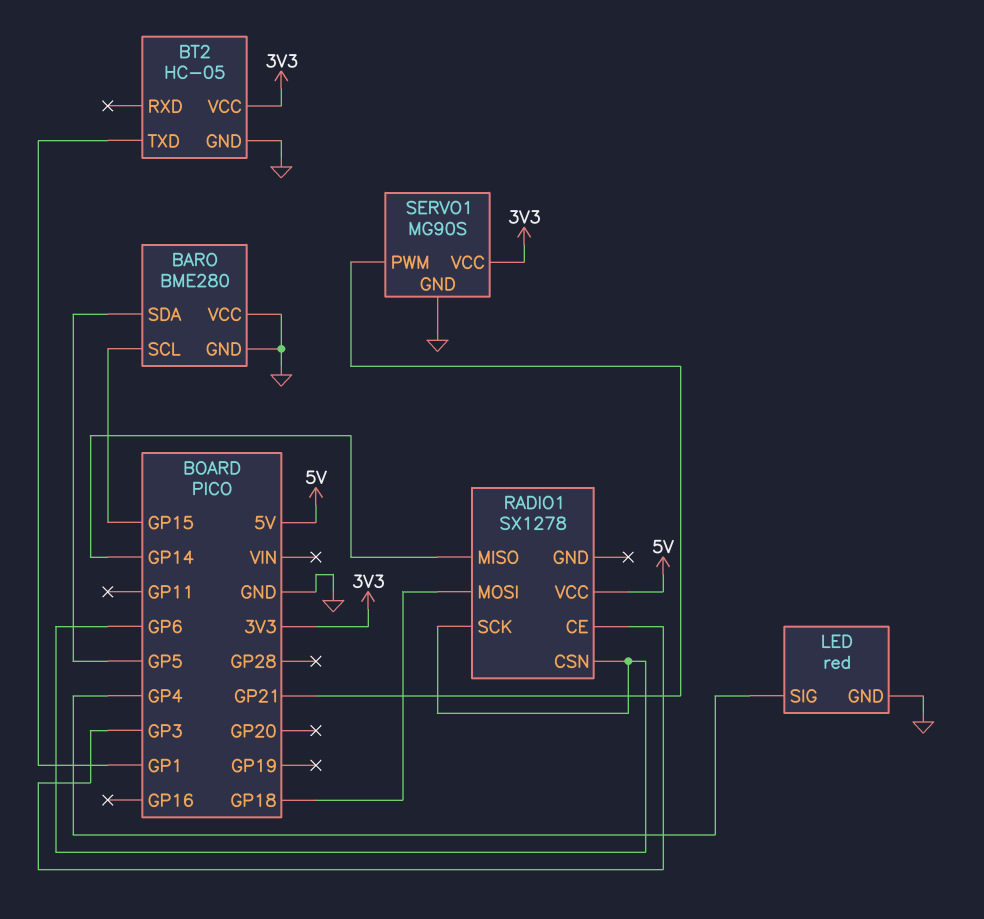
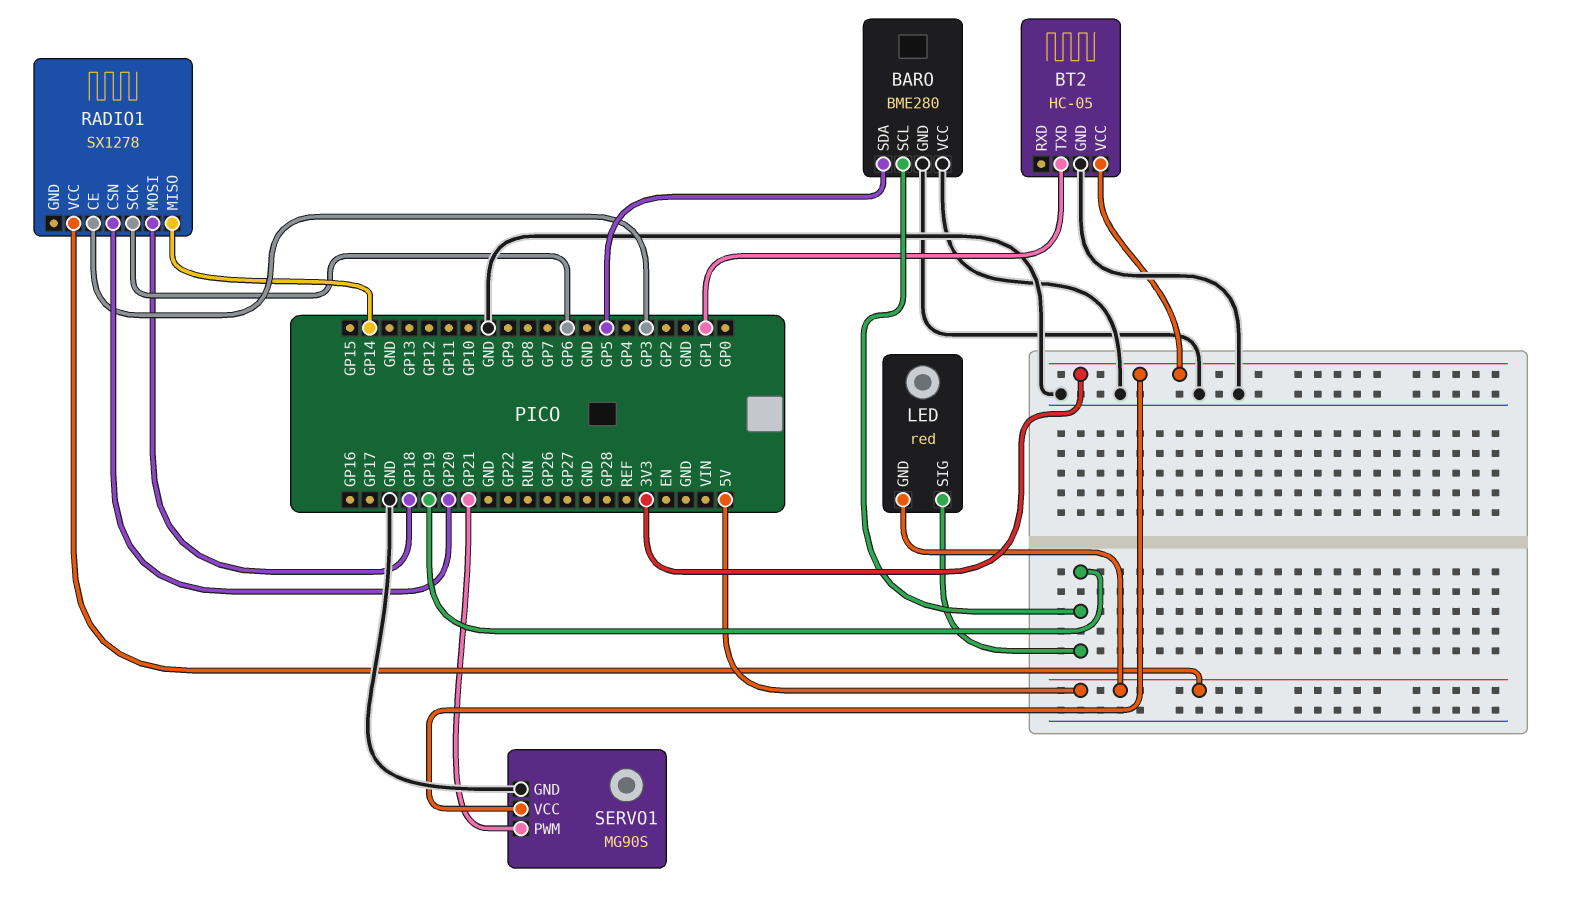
BARO pin SCL: GP15 -> GP19
LED pin GND: GND -> 5V
LED pin SIG: GP4 -> GP19
RADIO1 pin CSN: GP6 -> GP20

